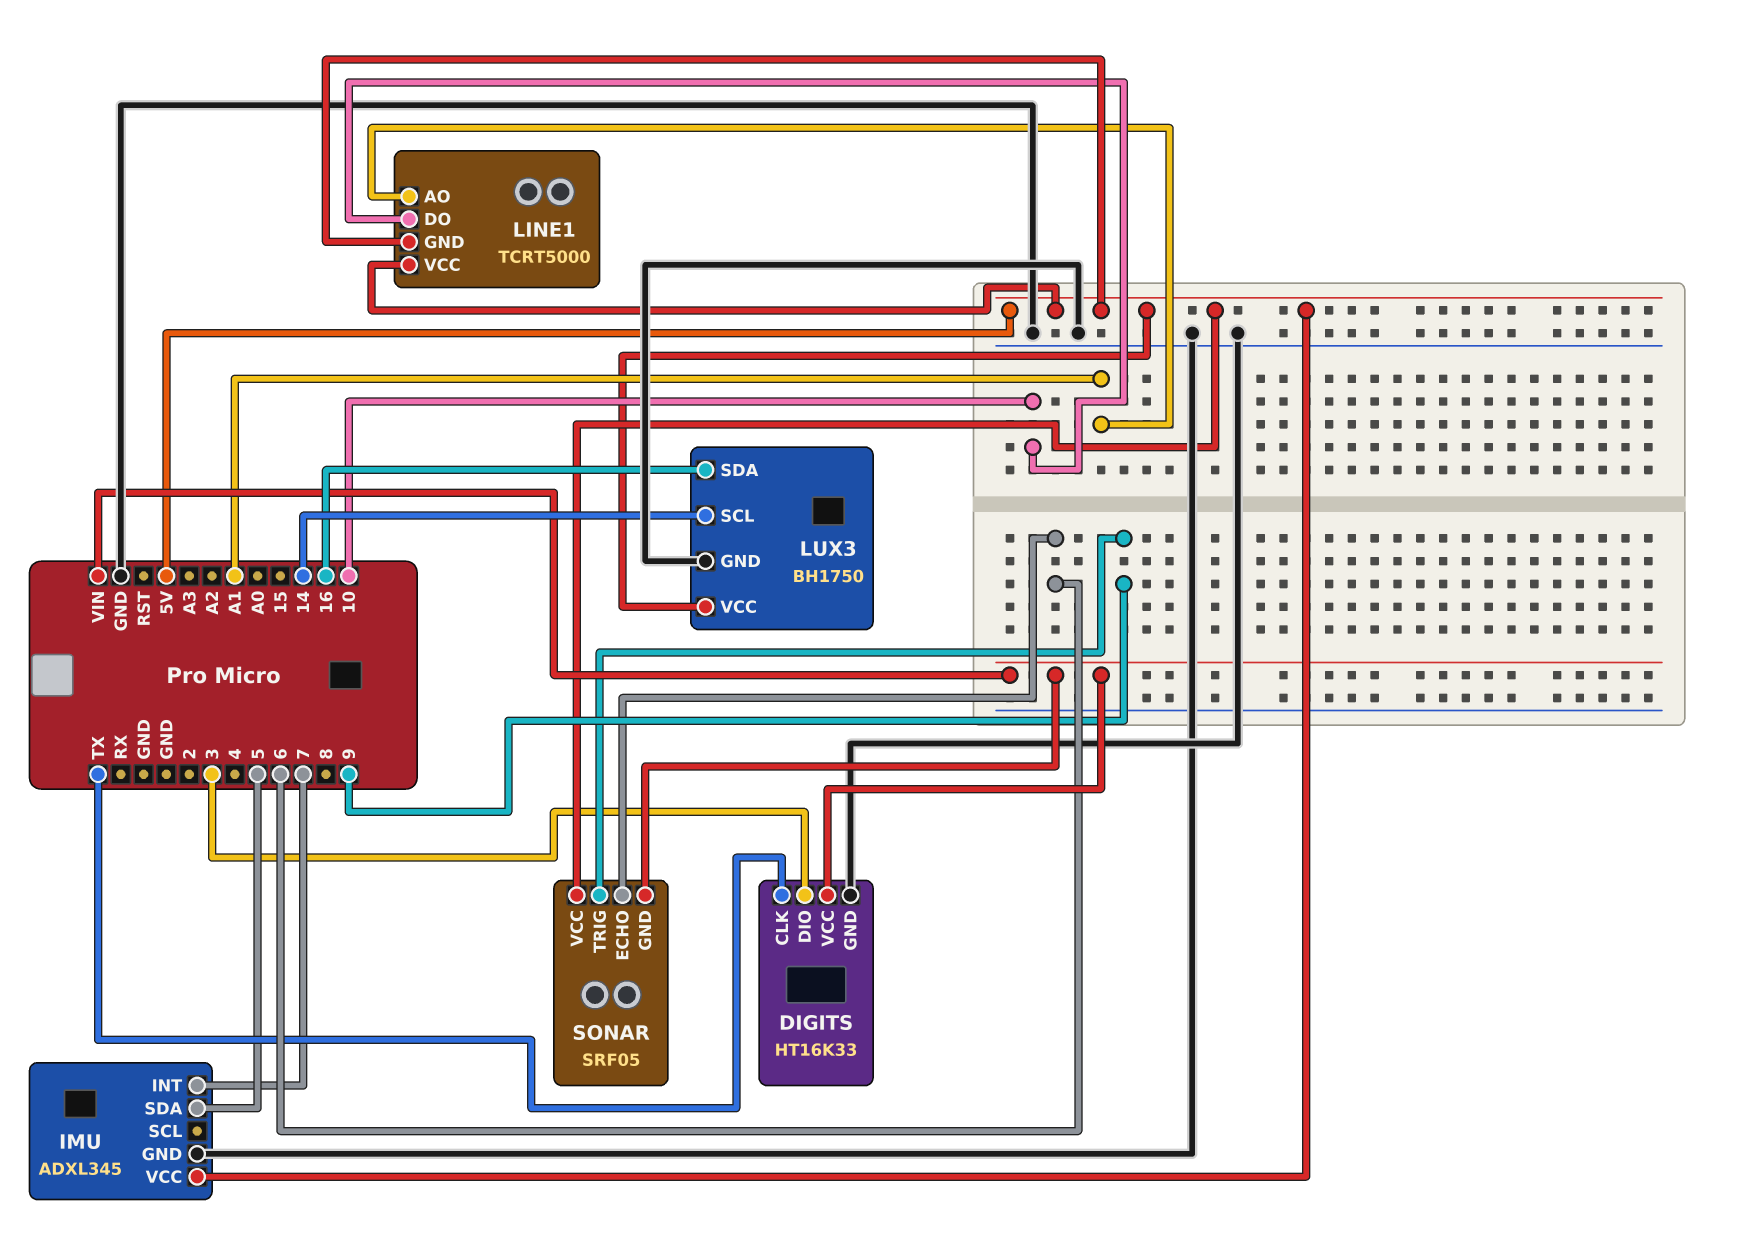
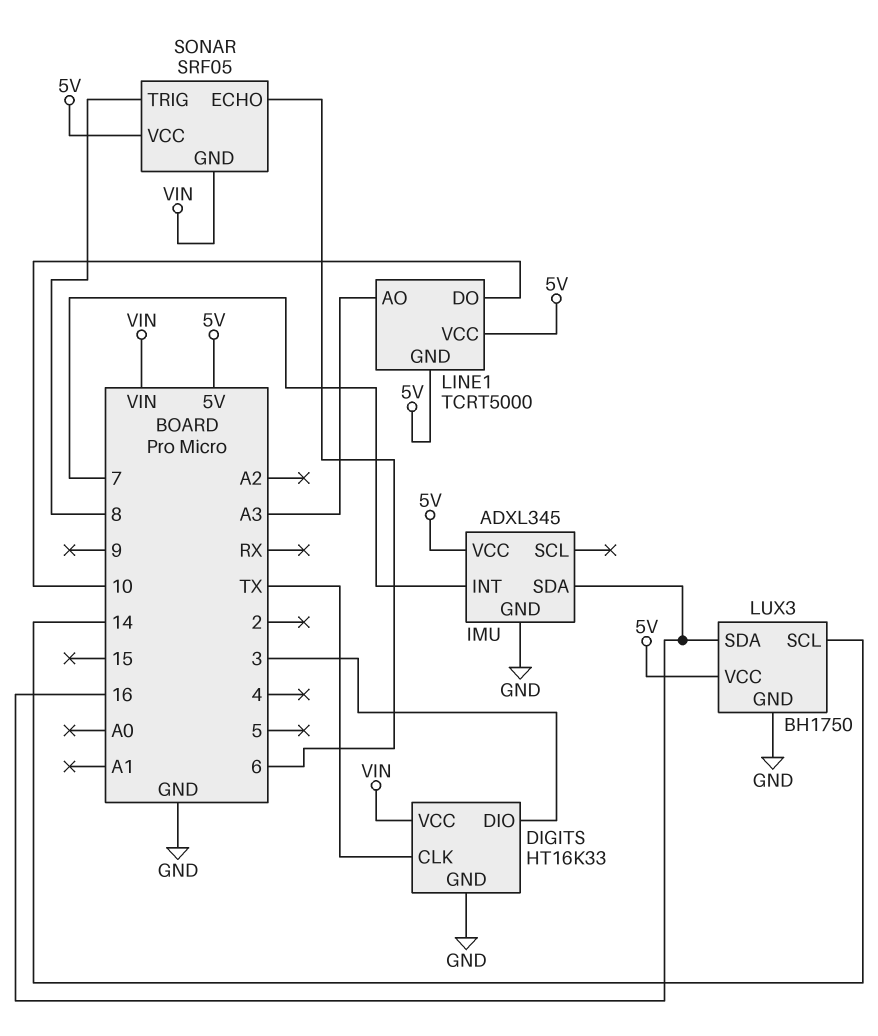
IMU pin SDA: 5 -> 16
LINE1 pin AO: A1 -> A3
SONAR pin TRIG: 9 -> 8

